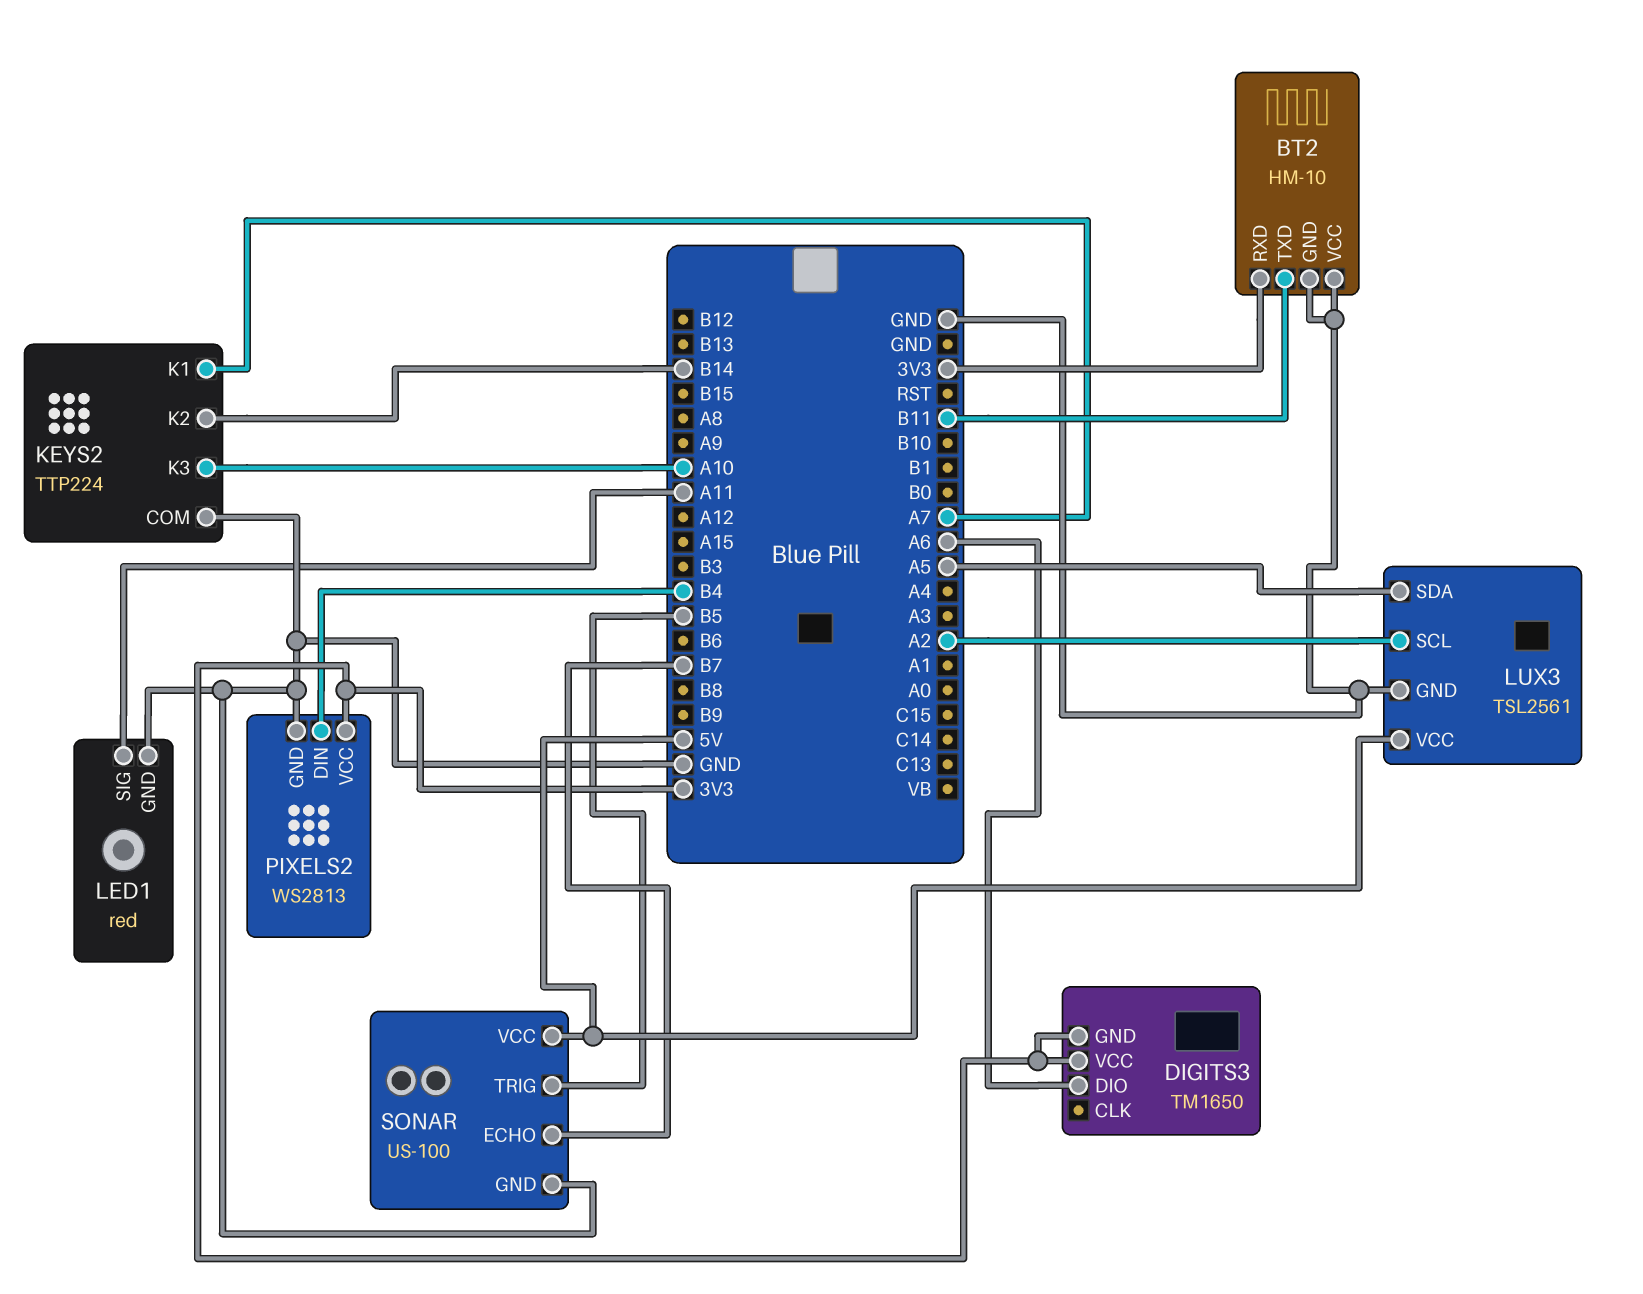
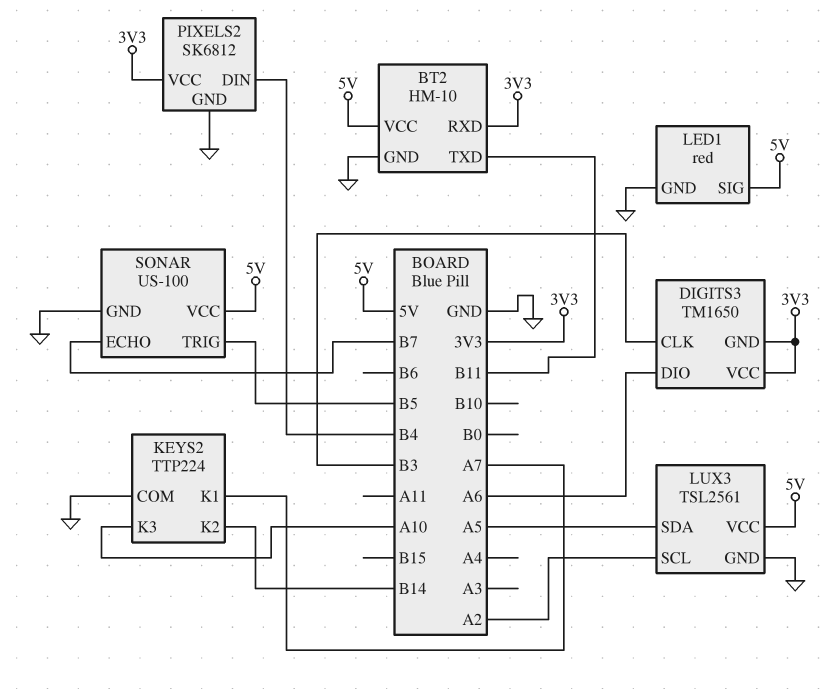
BT2 pin VCC: GND -> 5V
DIGITS3 pin CLK: none -> B3
LED1 pin SIG: A11 -> 5V
PIXELS2: WS2813 -> SK6812

